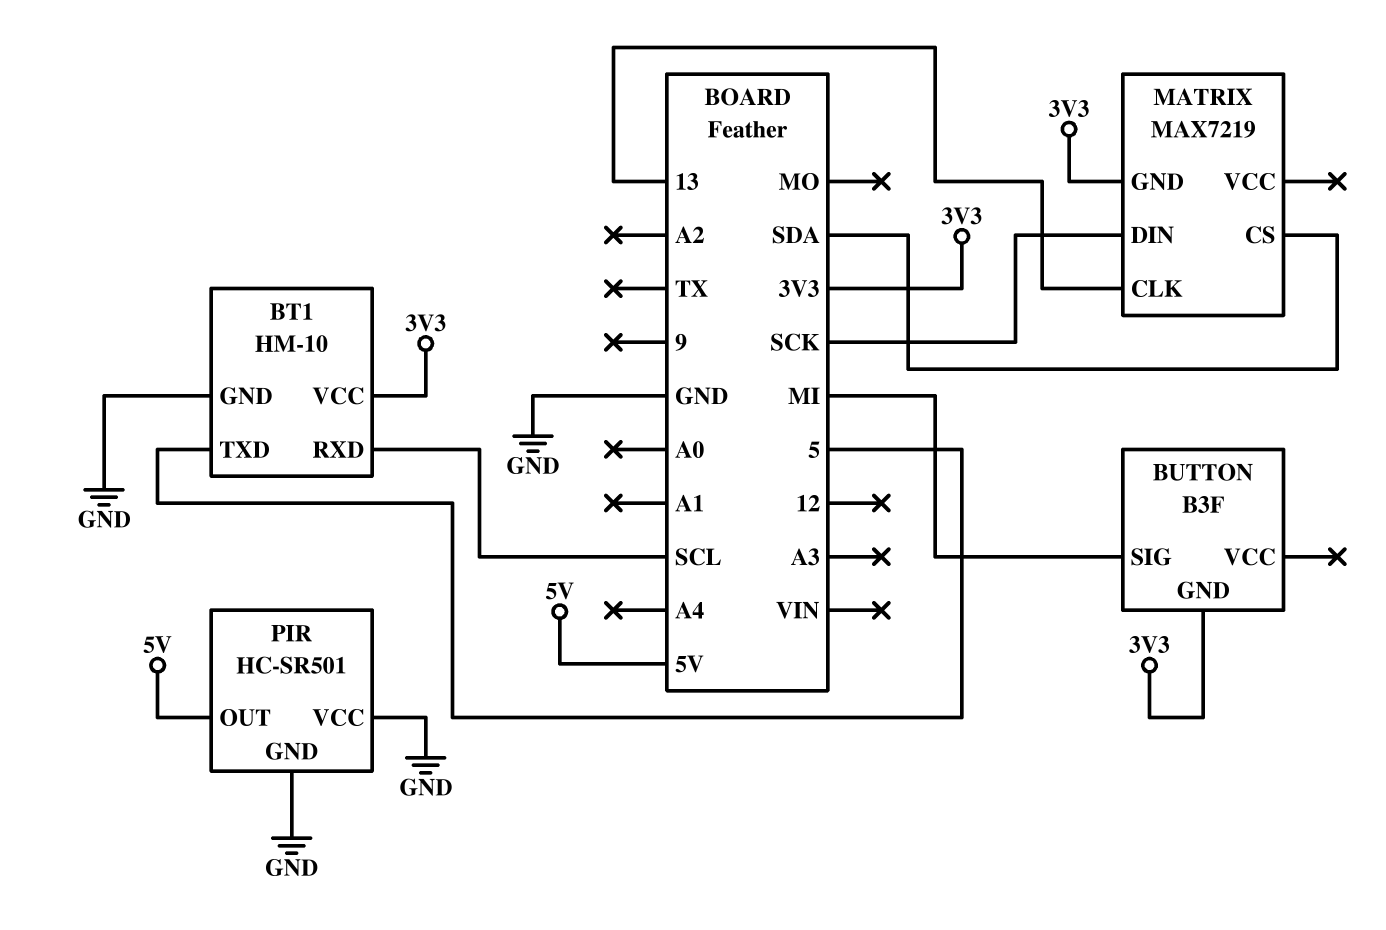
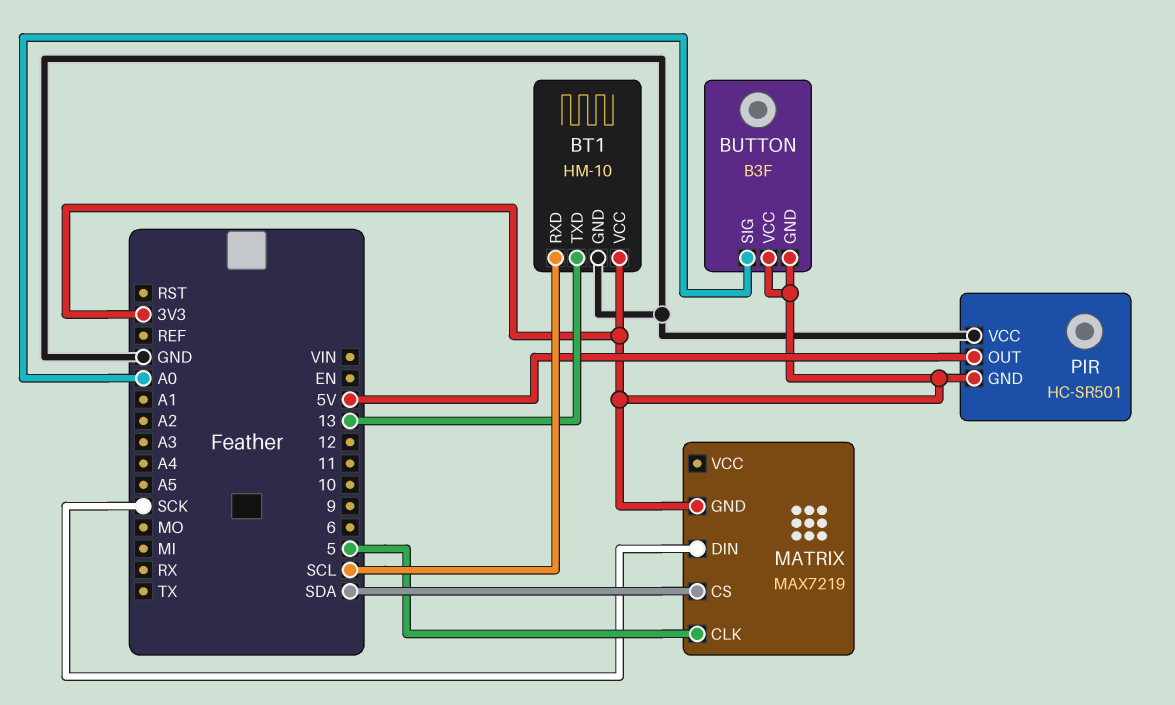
BT1 pin TXD: 5 -> 13
BUTTON pin SIG: MI -> A0
BUTTON pin VCC: none -> 3V3
MATRIX pin CLK: 13 -> 5
PIR pin GND: GND -> 3V3

